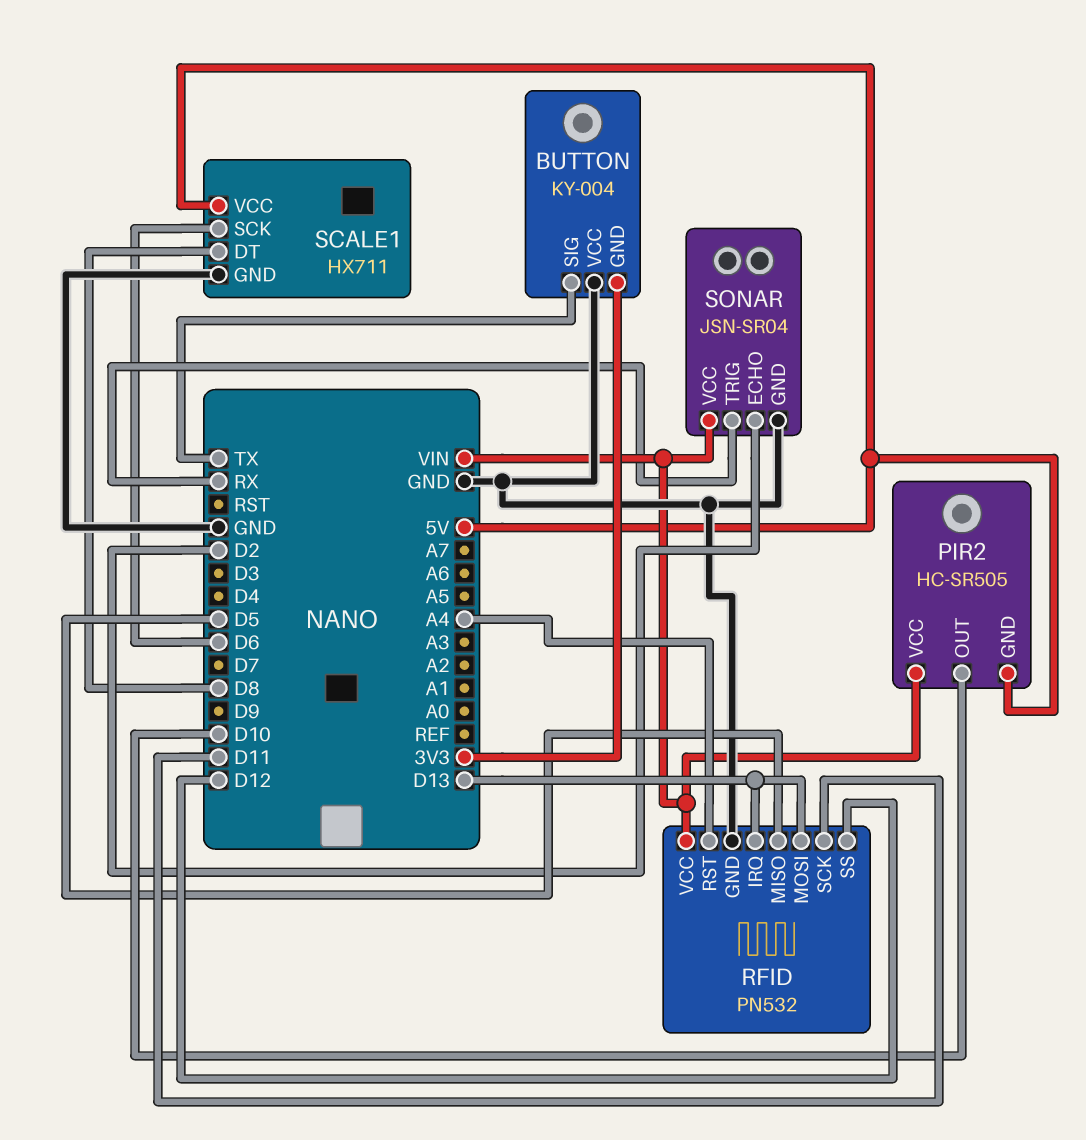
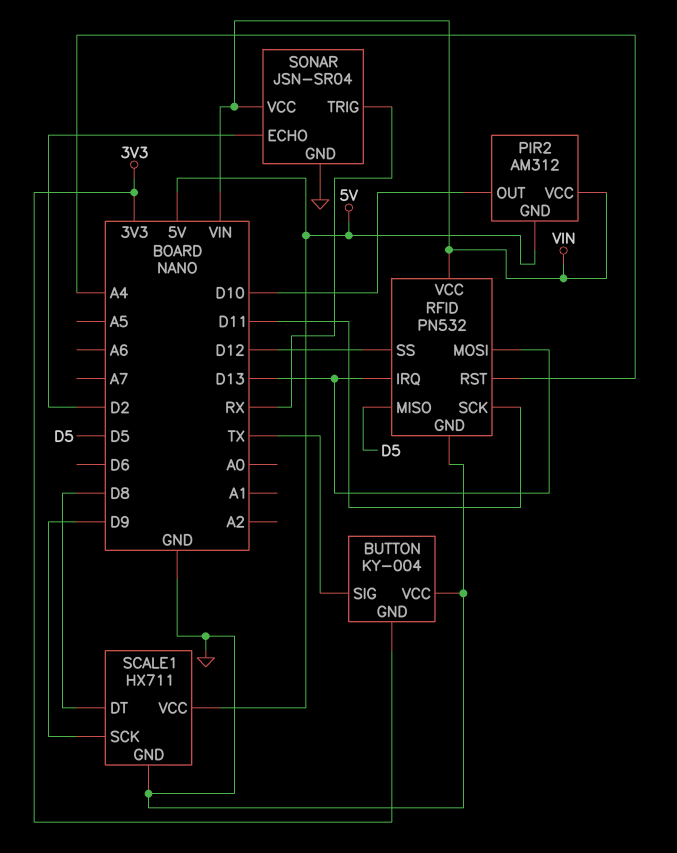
PIR2: HC-SR505 -> AM312
SCALE1 pin SCK: D6 -> D9

